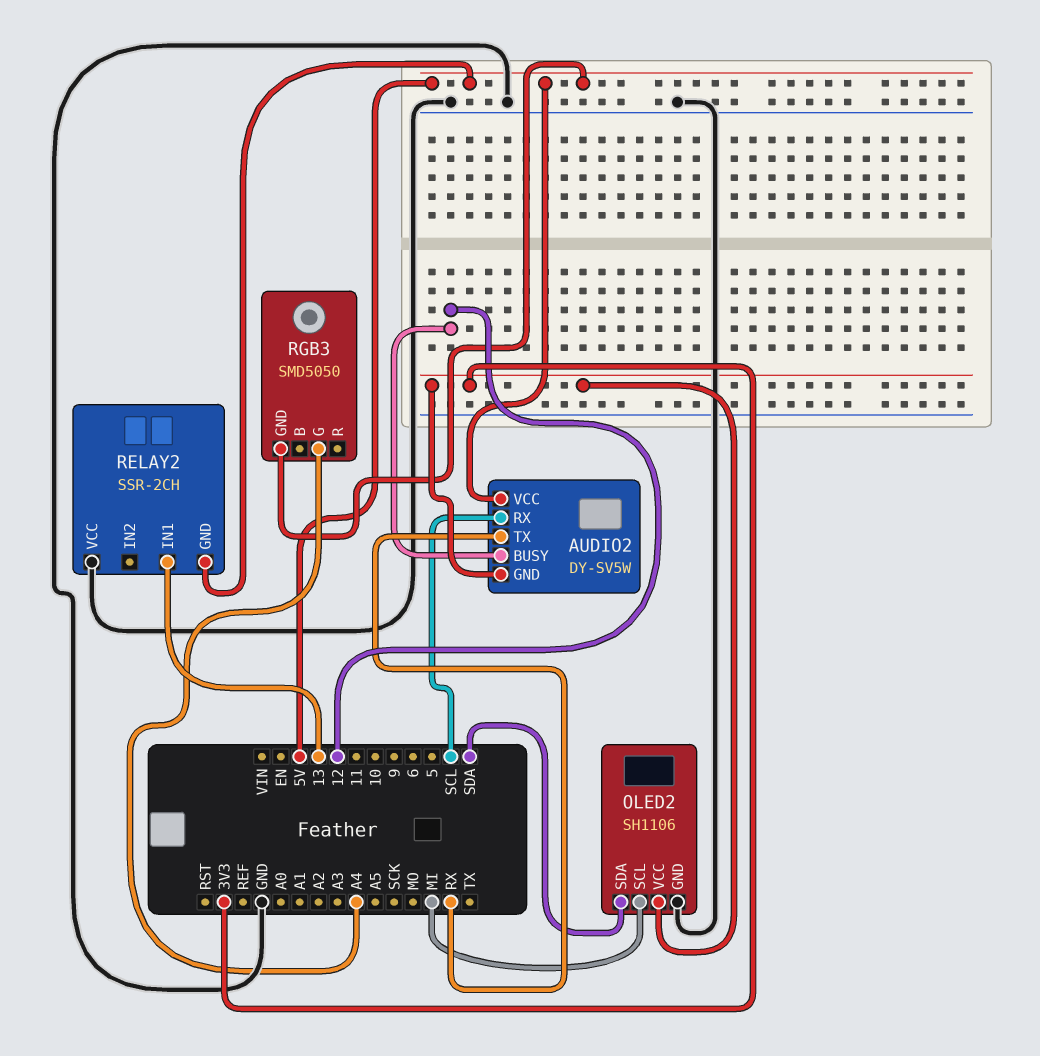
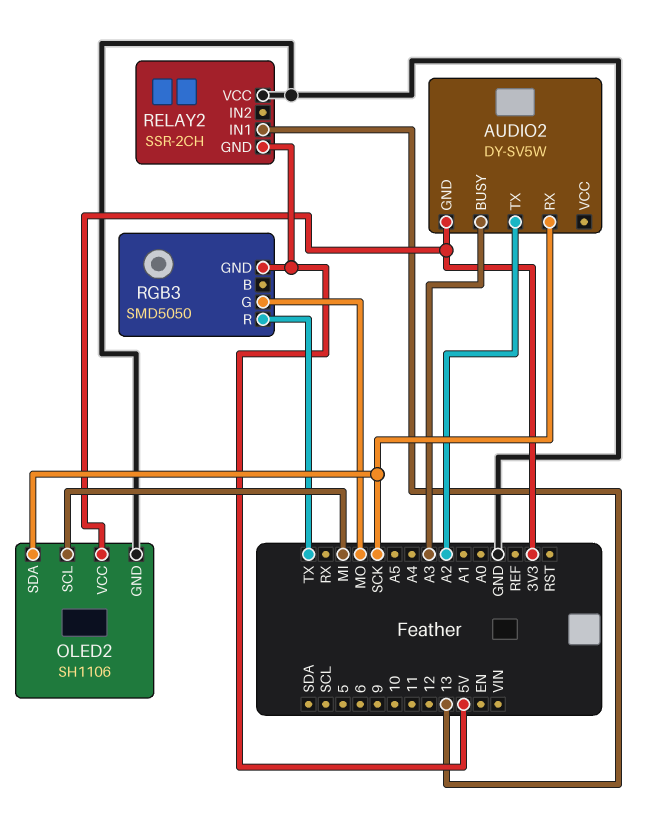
AUDIO2 pin BUSY: 12 -> A3
AUDIO2 pin RX: SCL -> SCK
AUDIO2 pin TX: RX -> A2
AUDIO2 pin VCC: 5V -> none
OLED2 pin SDA: SDA -> SCK
RGB3 pin G: A4 -> MO
RGB3 pin R: none -> TX

